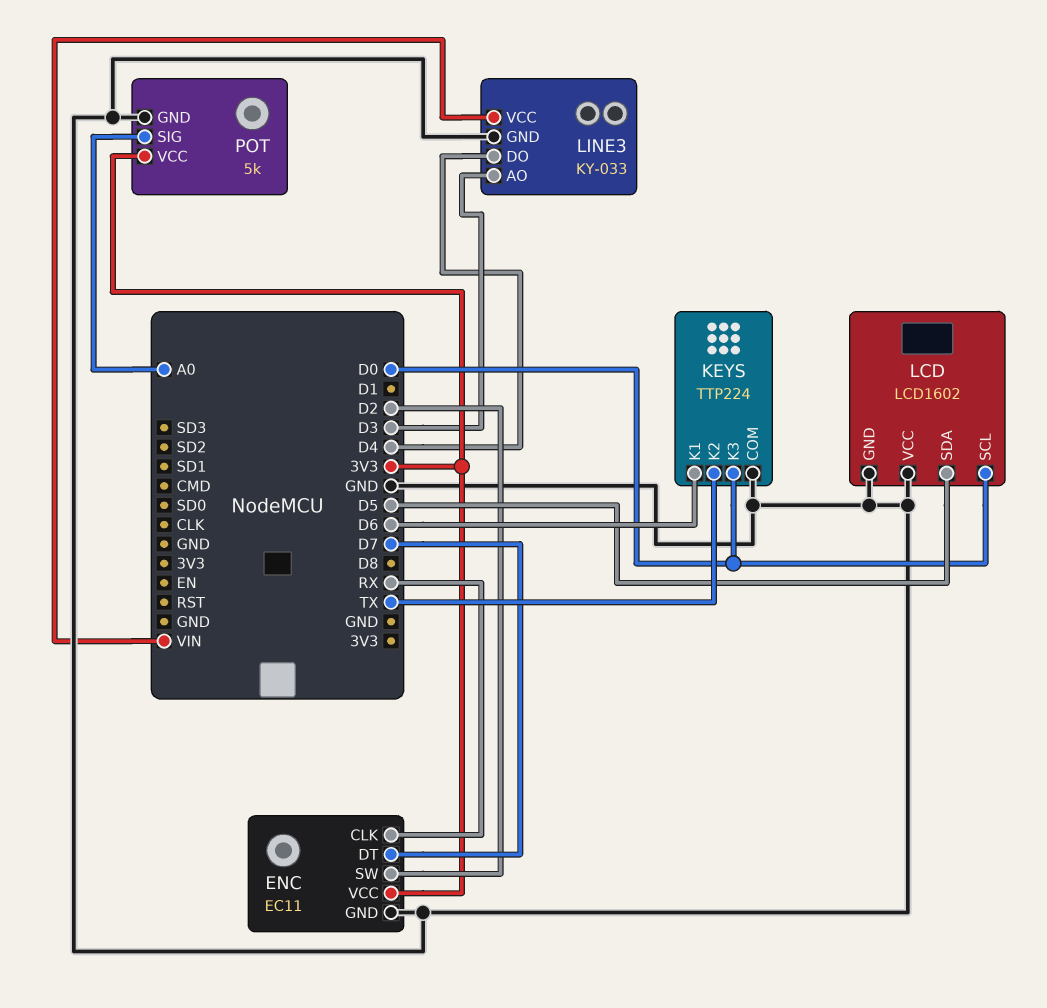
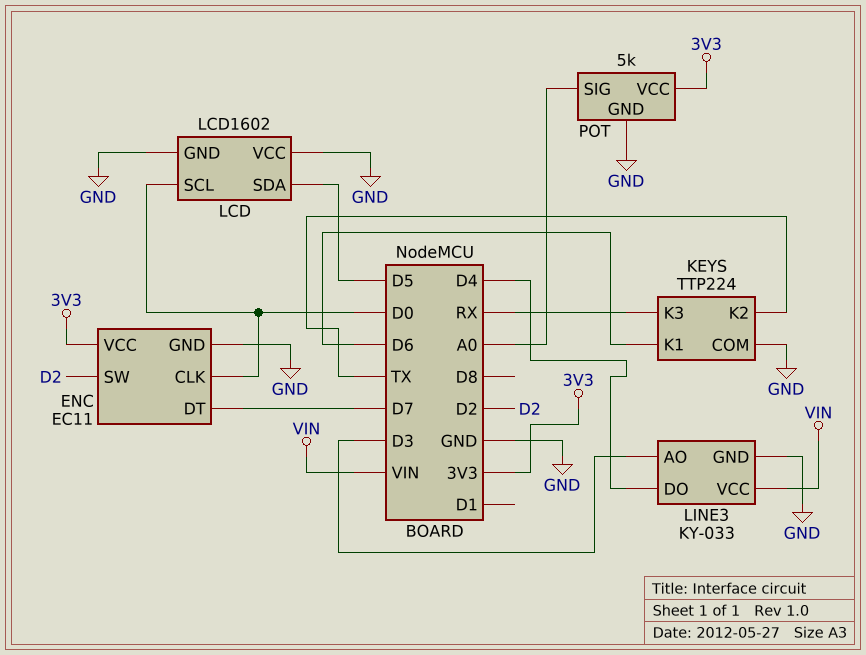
ENC pin CLK: RX -> D0
KEYS pin K3: D0 -> RX

